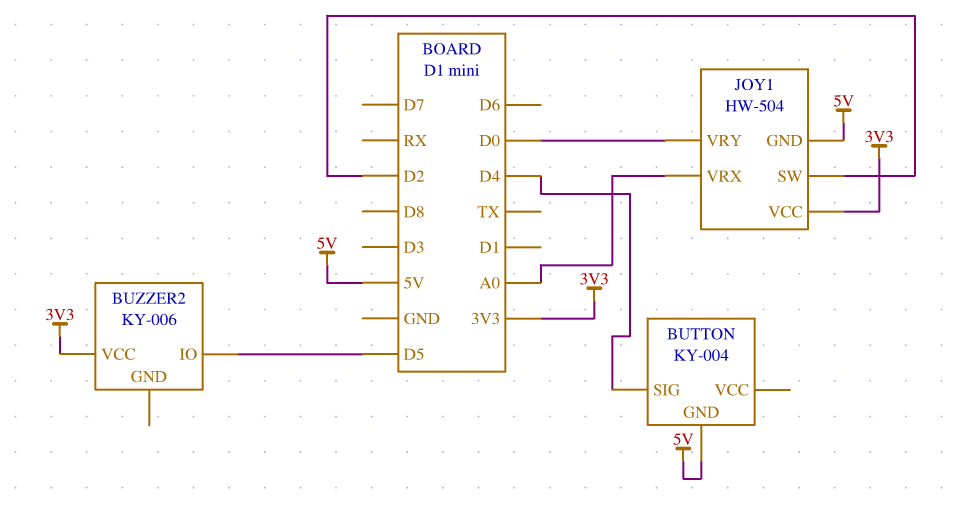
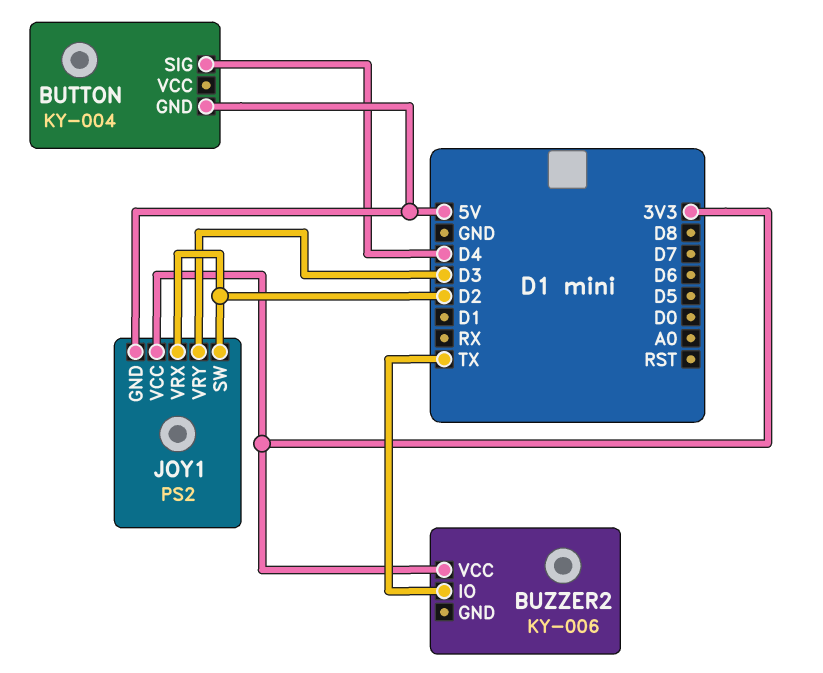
BUZZER2 pin IO: D5 -> TX
JOY1: HW-504 -> PS2
JOY1 pin VRX: A0 -> D2
JOY1 pin VRY: D0 -> D3

